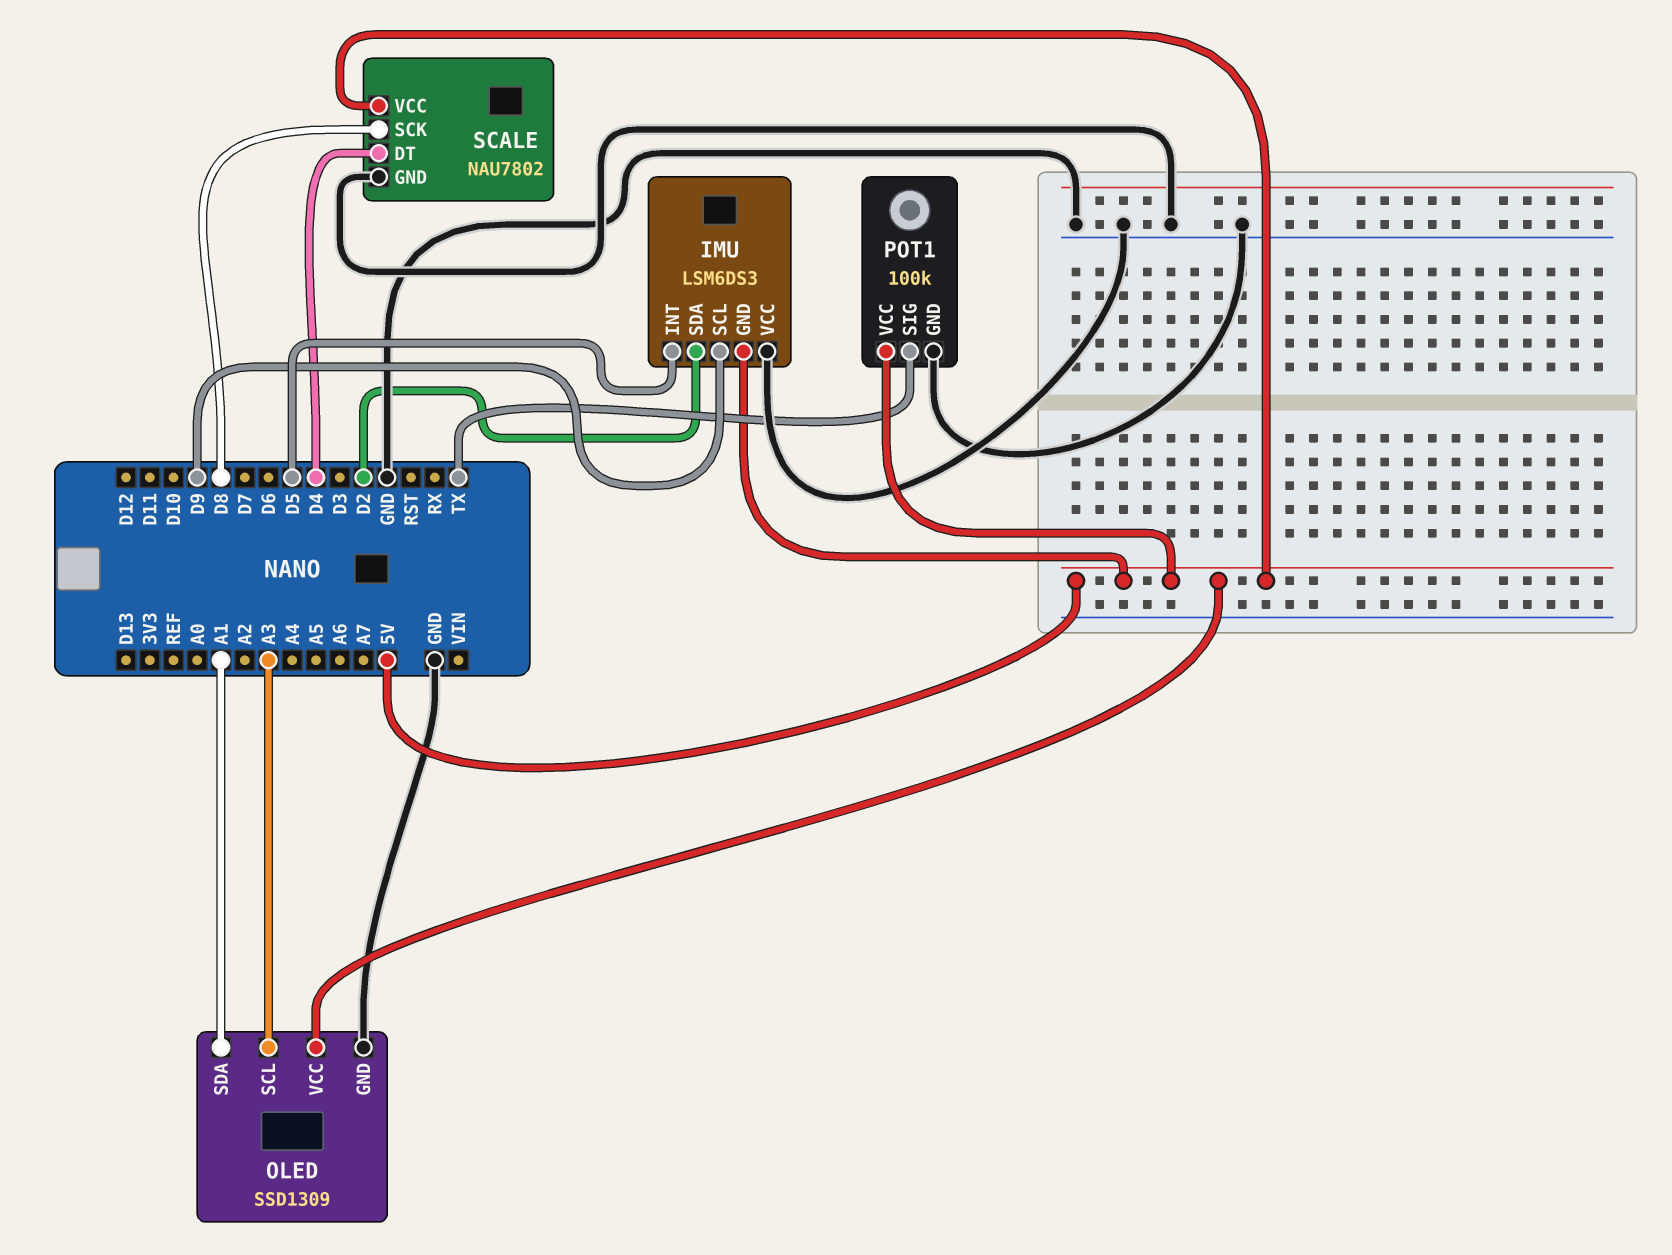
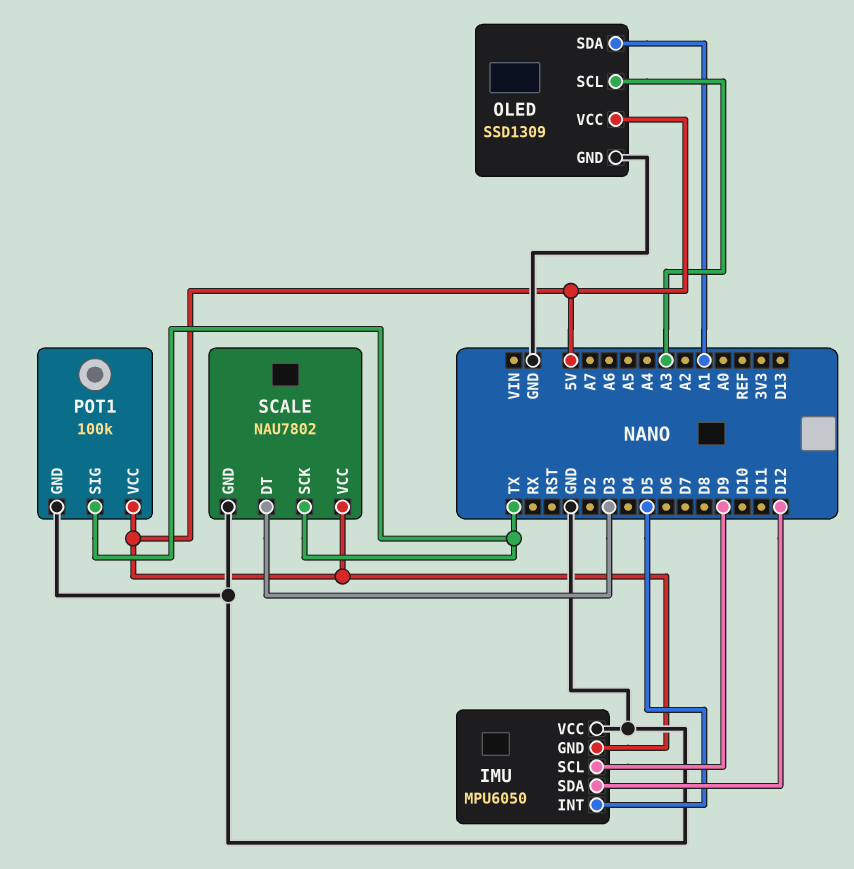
IMU: LSM6DS3 -> MPU6050
IMU pin SDA: D2 -> D12
SCALE pin DT: D4 -> D3
SCALE pin SCK: D8 -> TX

